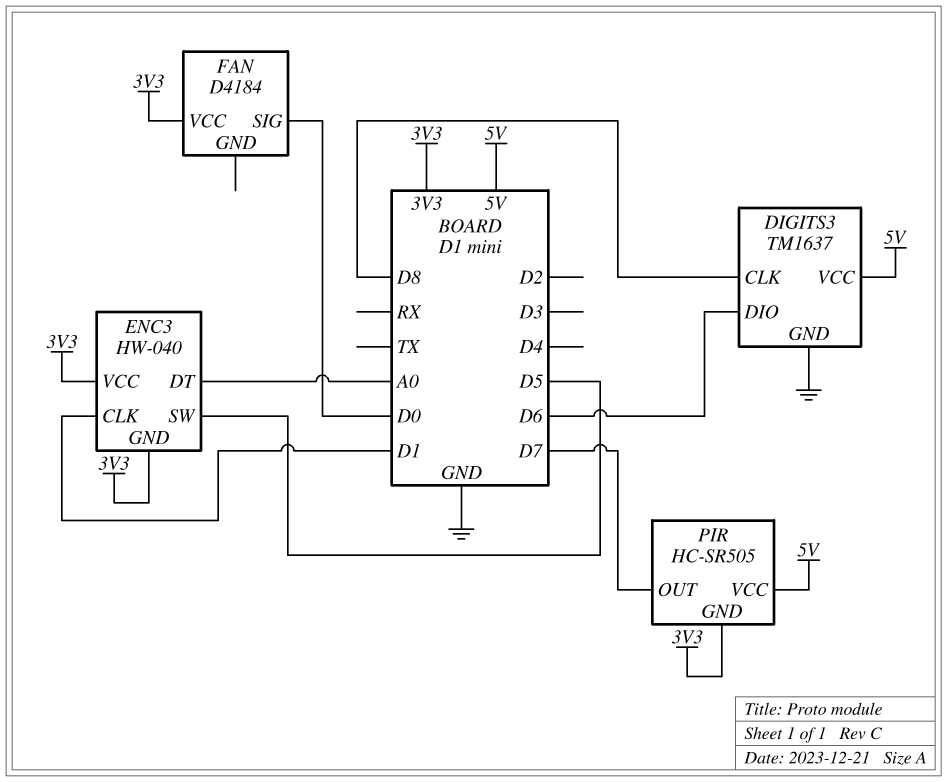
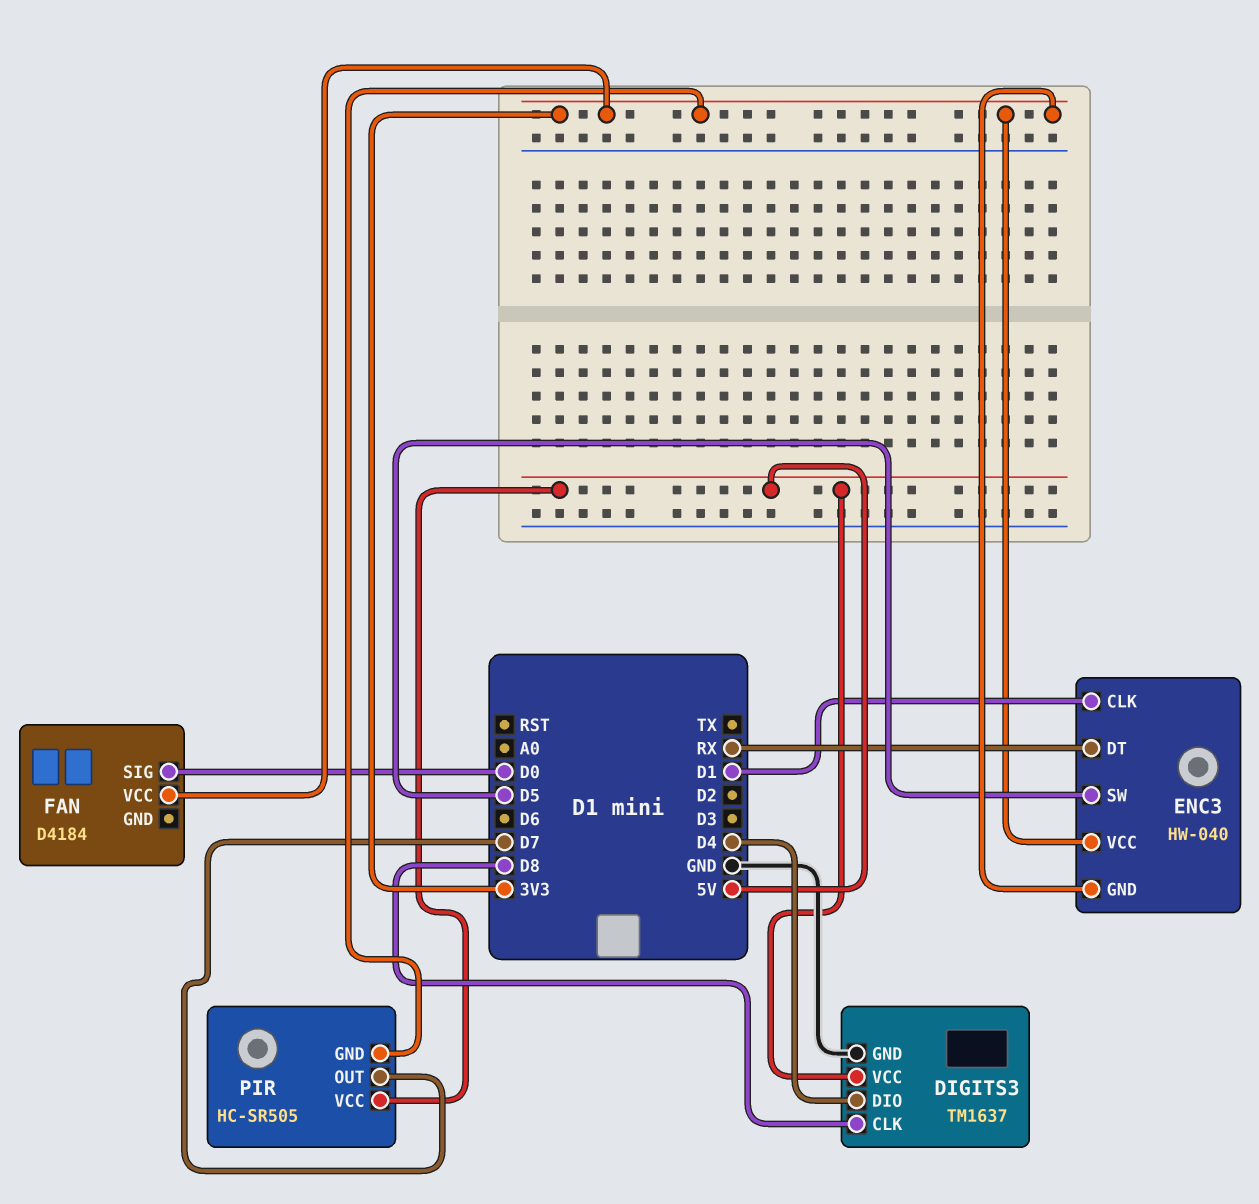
DIGITS3 pin DIO: D6 -> D4
ENC3 pin DT: A0 -> RX

